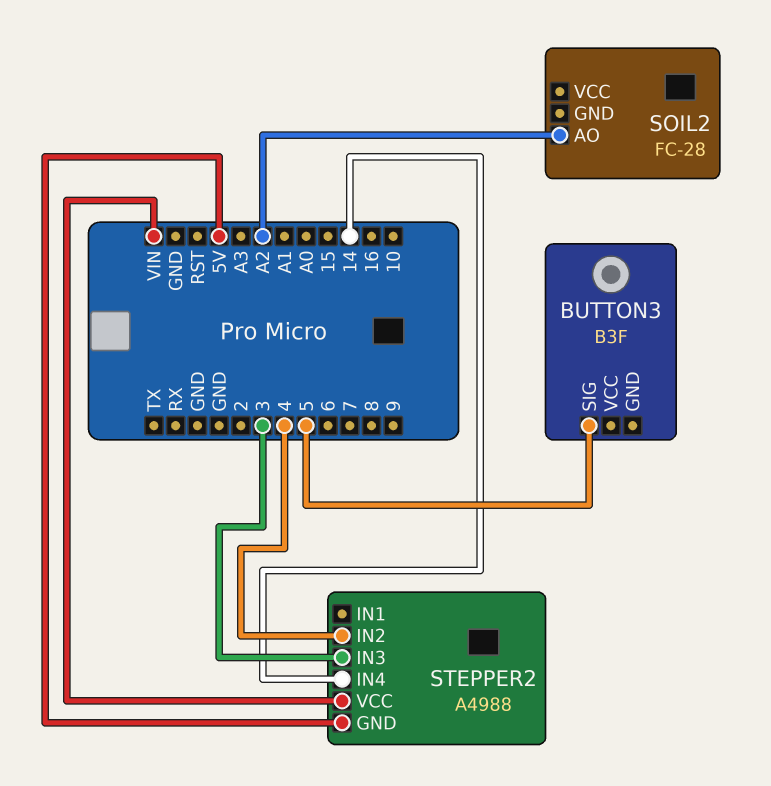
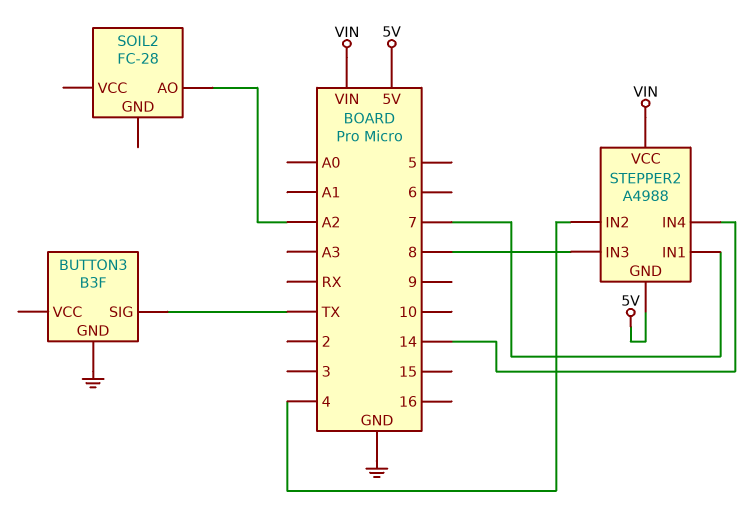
BUTTON3 pin GND: none -> GND
BUTTON3 pin SIG: 5 -> TX
STEPPER2 pin IN1: none -> 7
STEPPER2 pin IN3: 3 -> 8

